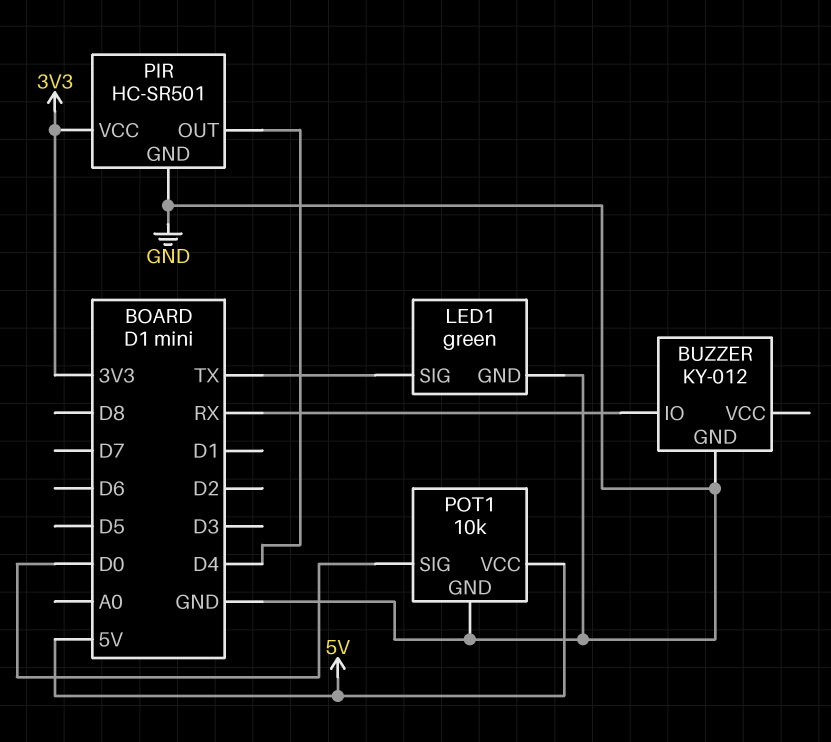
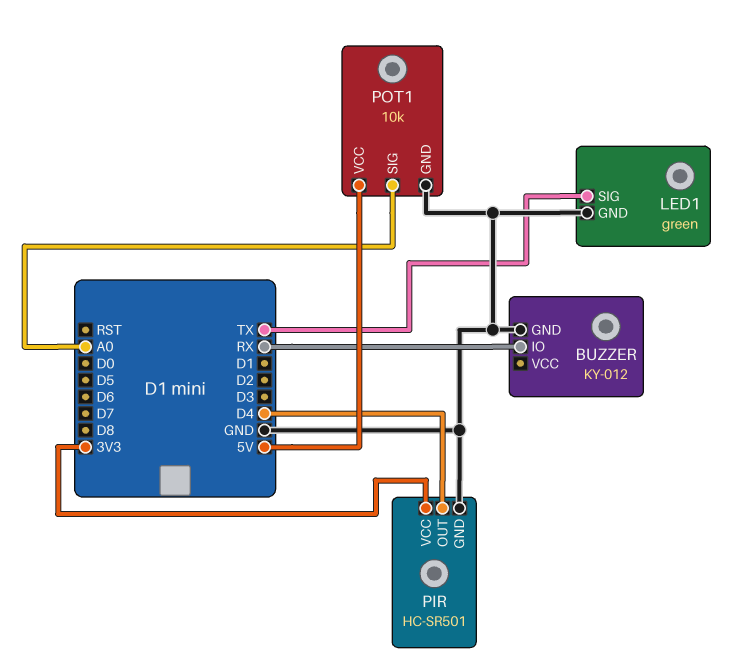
POT1 pin SIG: D0 -> A0

